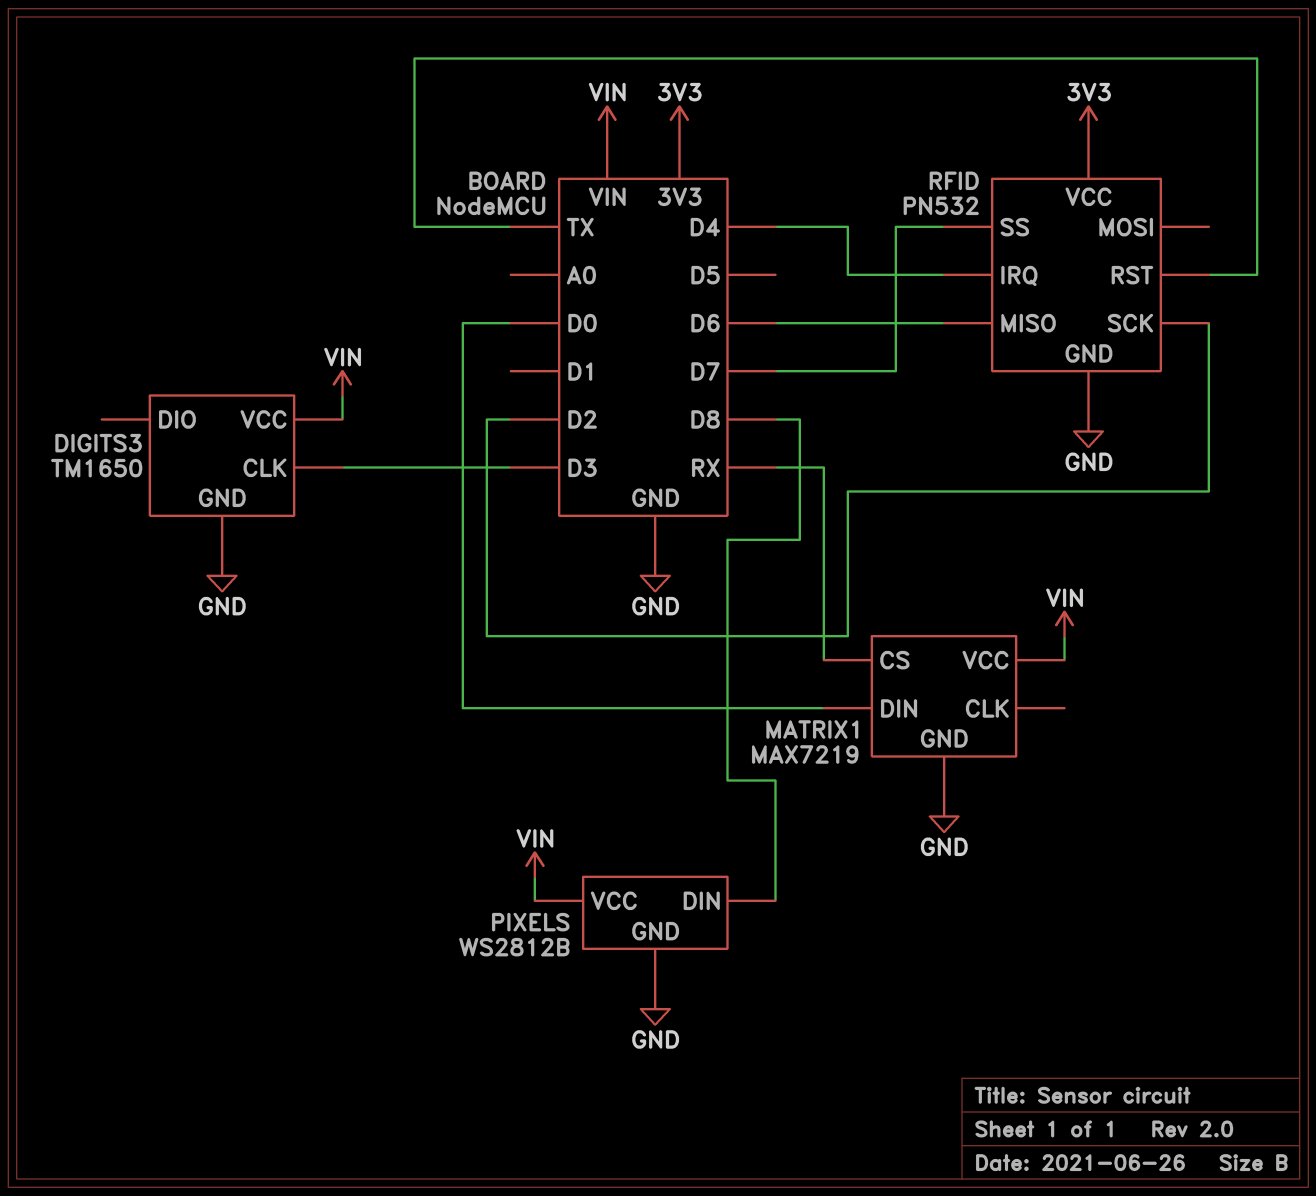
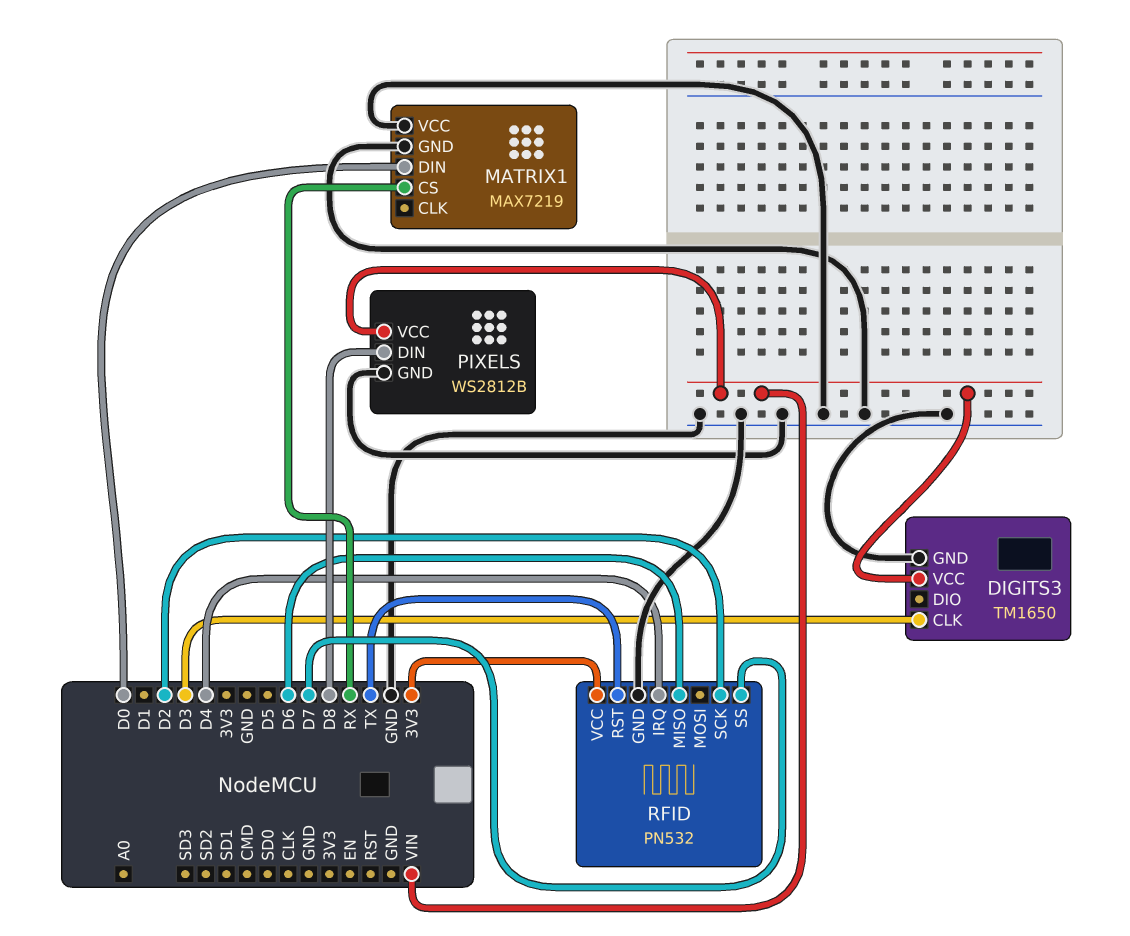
MATRIX1 pin VCC: VIN -> GND

